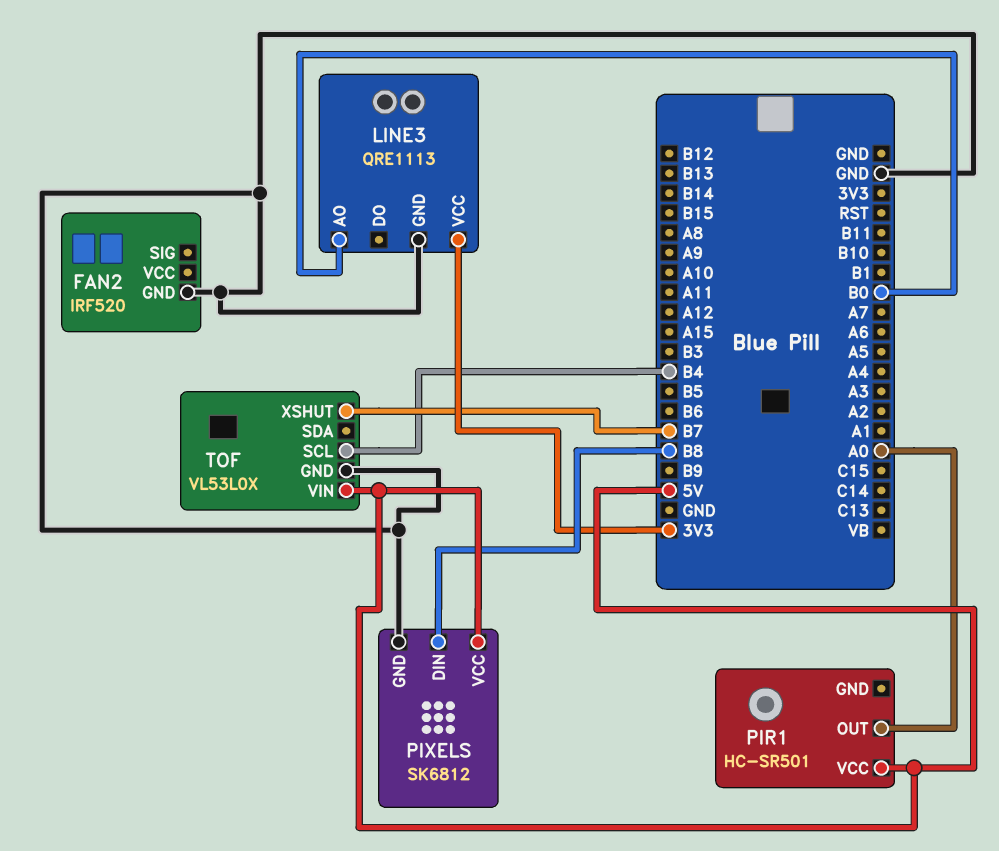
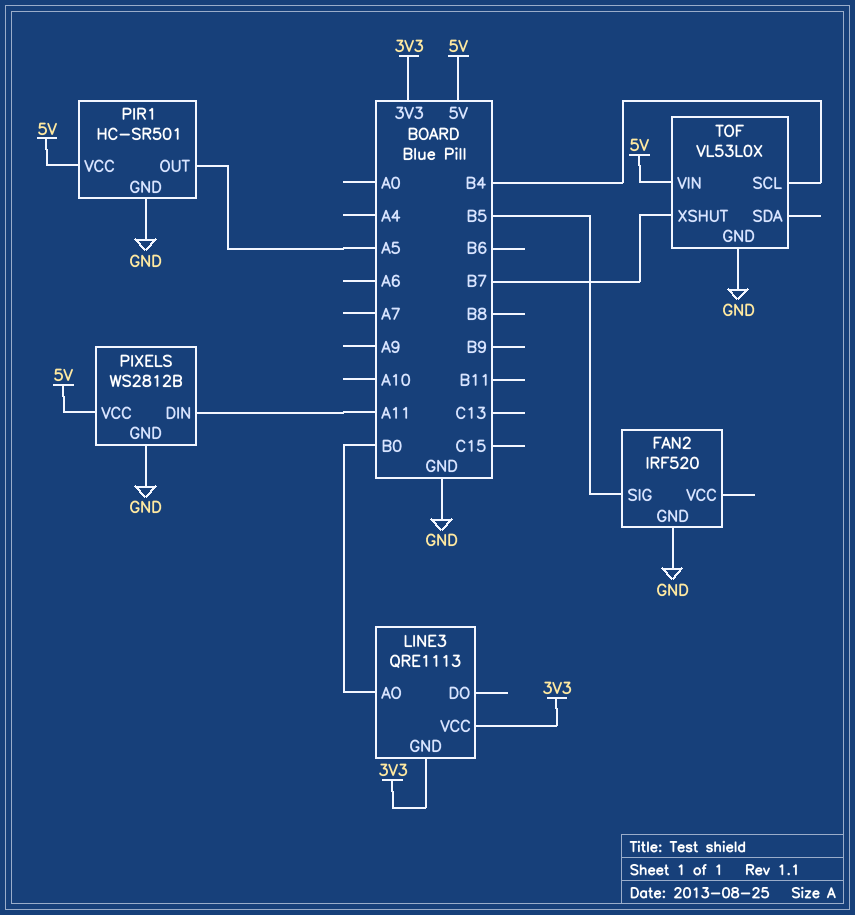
FAN2 pin SIG: none -> B5
LINE3 pin GND: GND -> 3V3
PIR1 pin GND: none -> GND
PIR1 pin OUT: A0 -> A5
PIXELS: SK6812 -> WS2812B
PIXELS pin DIN: B8 -> A11

